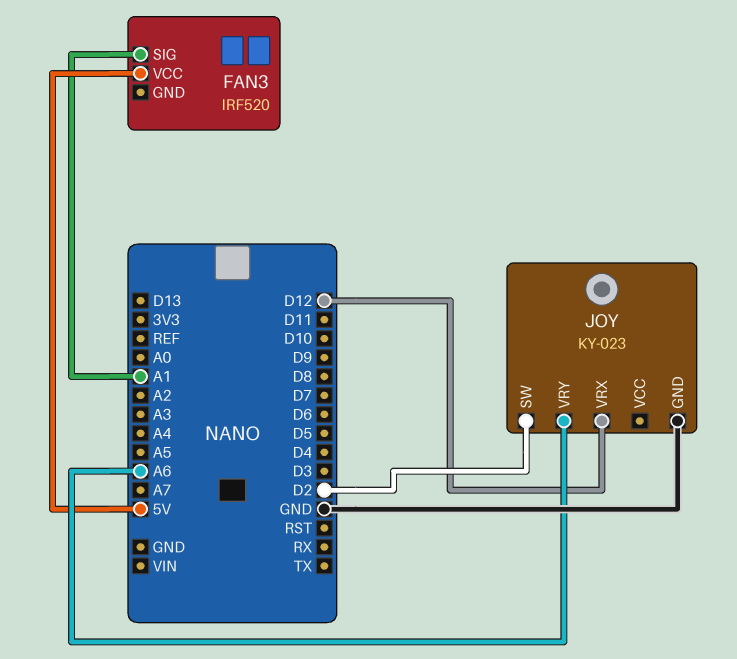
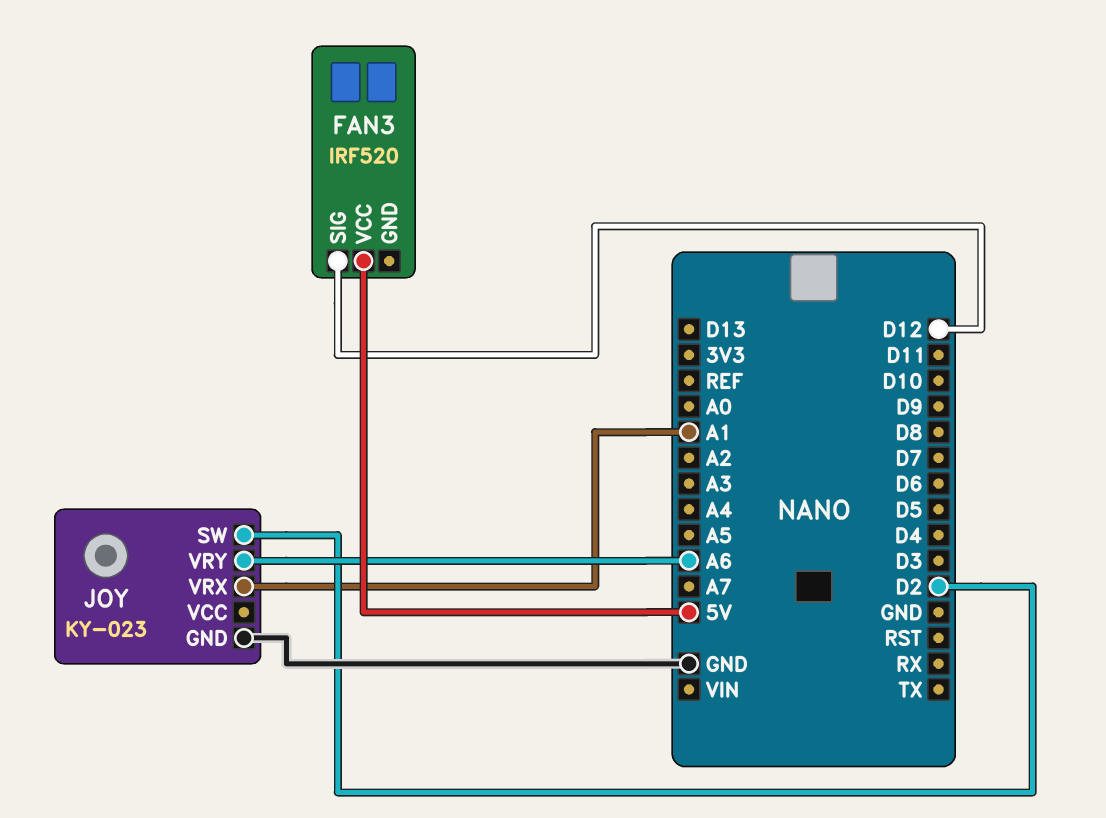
FAN3 pin SIG: A1 -> D12
JOY pin VRX: D12 -> A1

